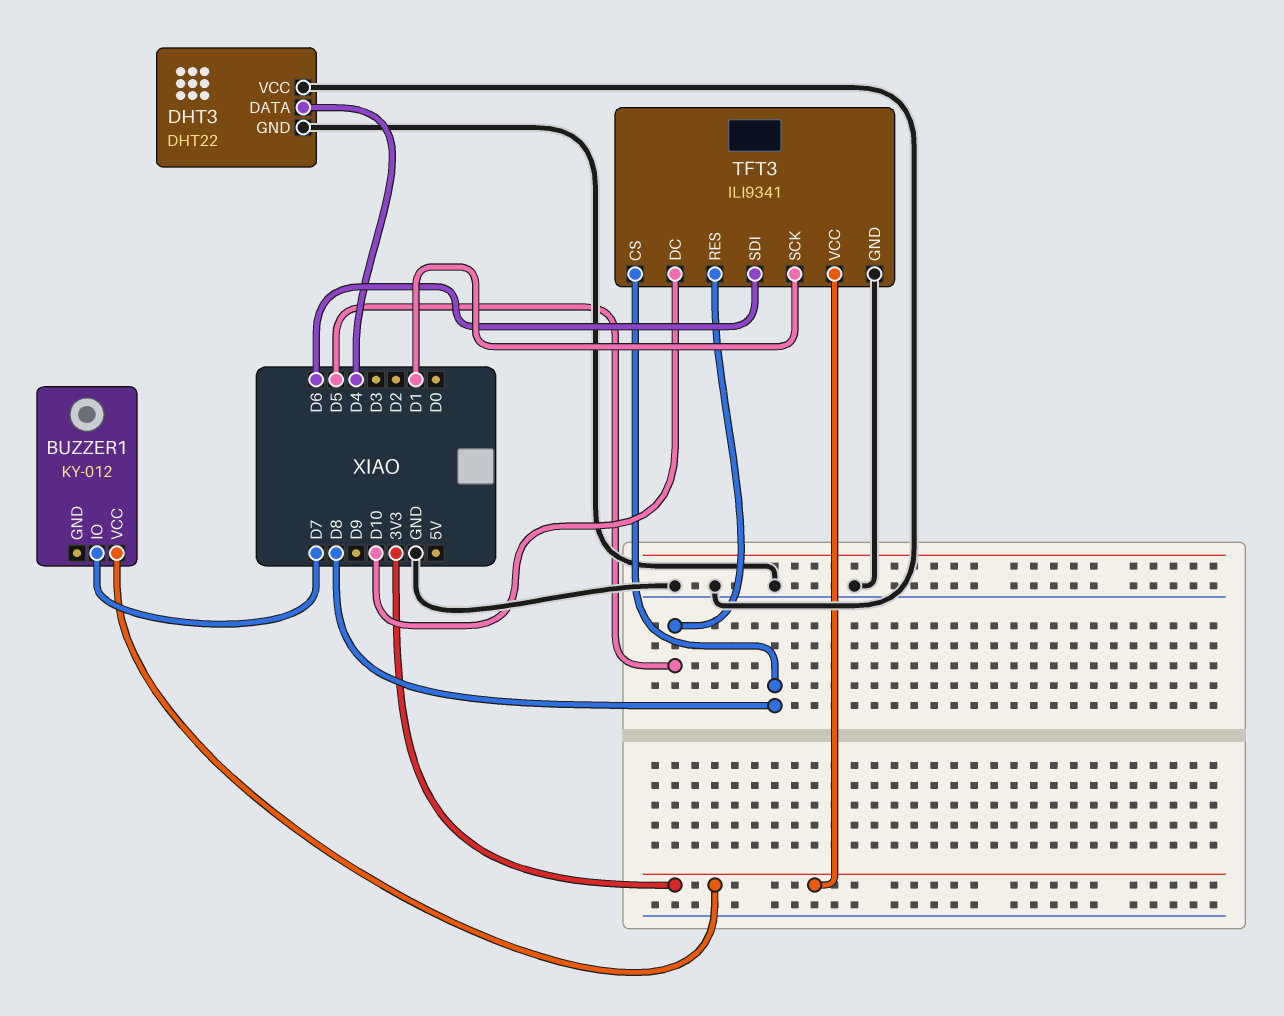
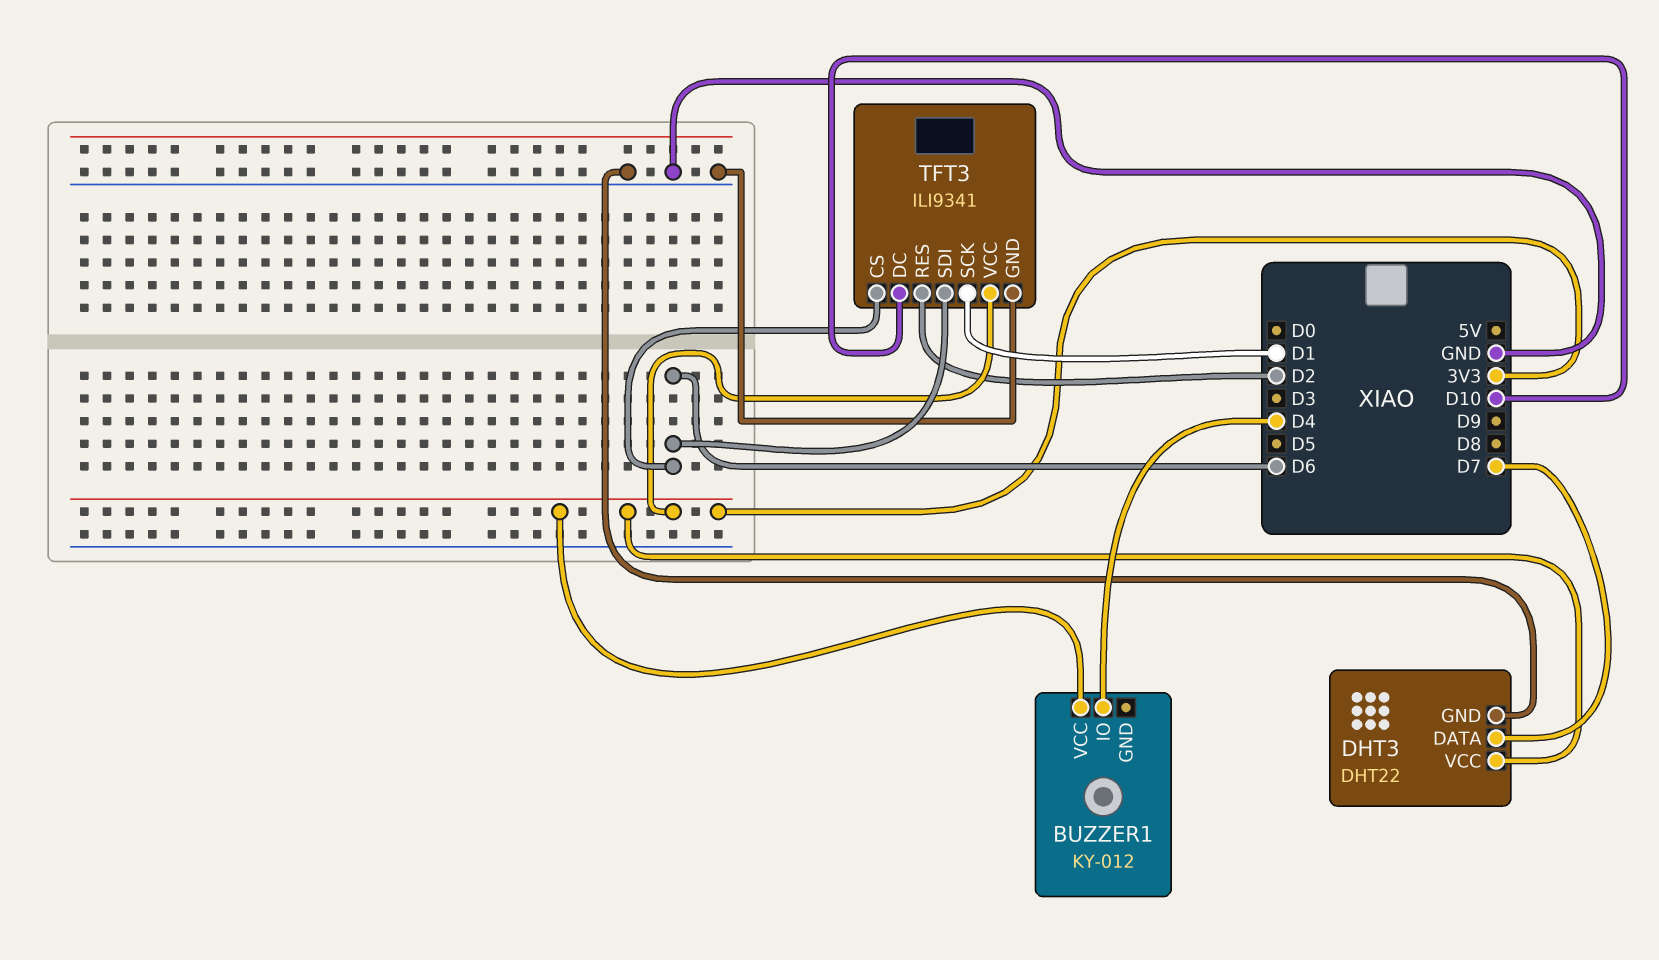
BUZZER1 pin IO: D7 -> D4
DHT3 pin DATA: D4 -> D7
DHT3 pin VCC: GND -> 3V3
TFT3 pin CS: D8 -> D6
TFT3 pin RES: D5 -> D2

